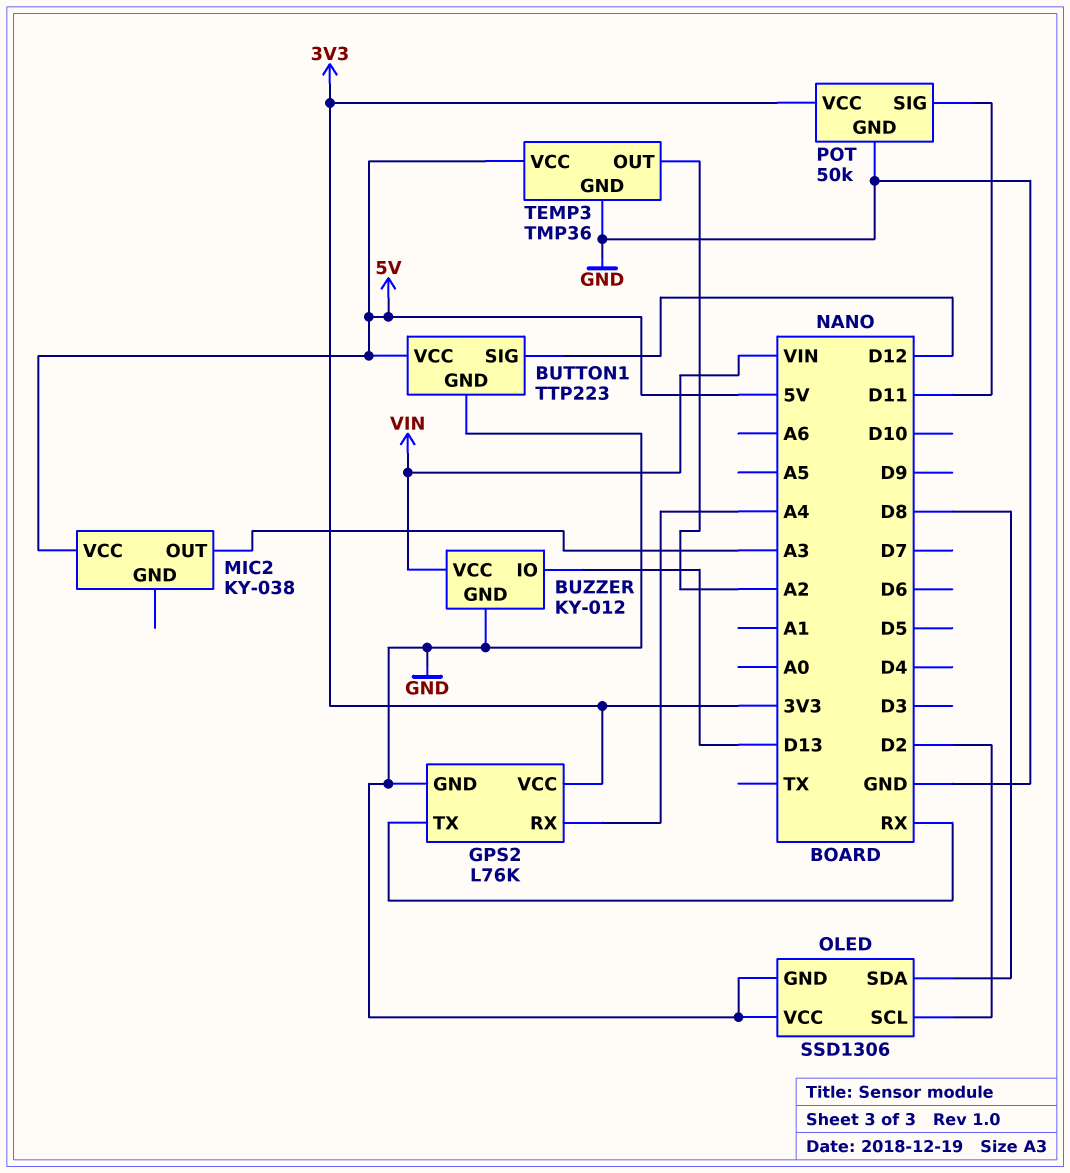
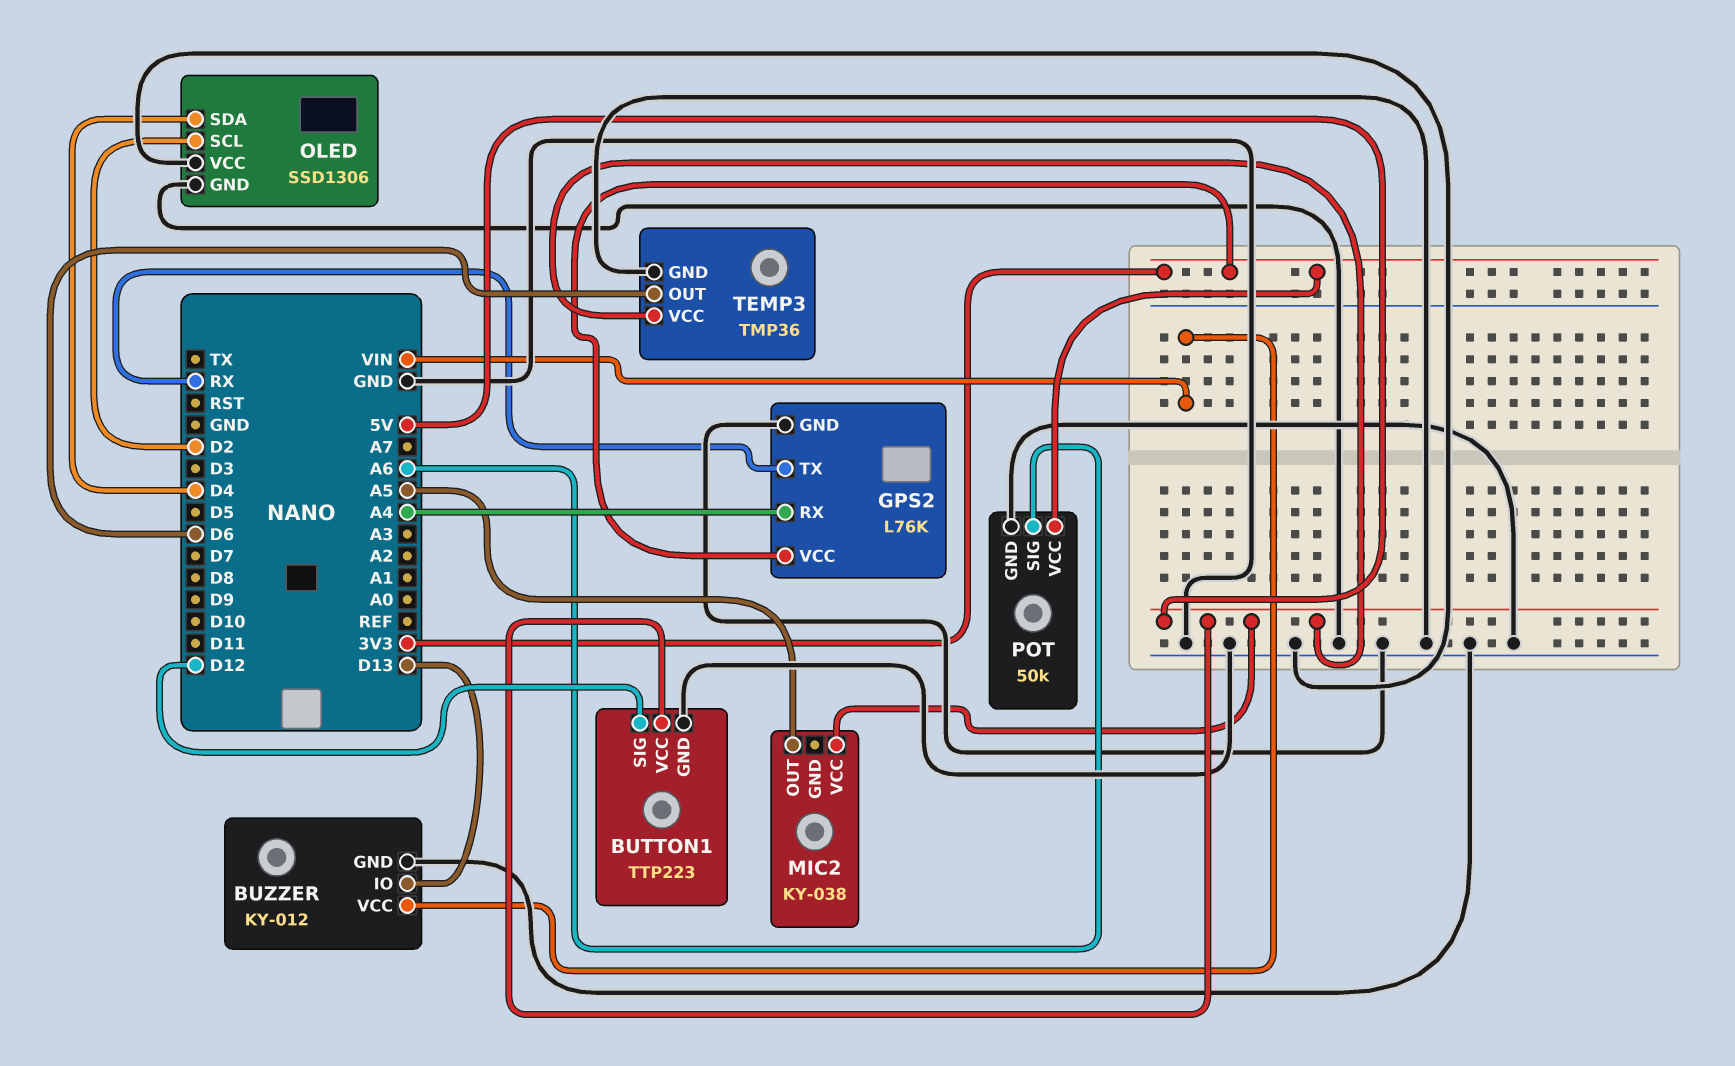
MIC2 pin OUT: A3 -> A5
OLED pin SDA: D8 -> D4
POT pin SIG: D11 -> A6
TEMP3 pin OUT: A2 -> D6

